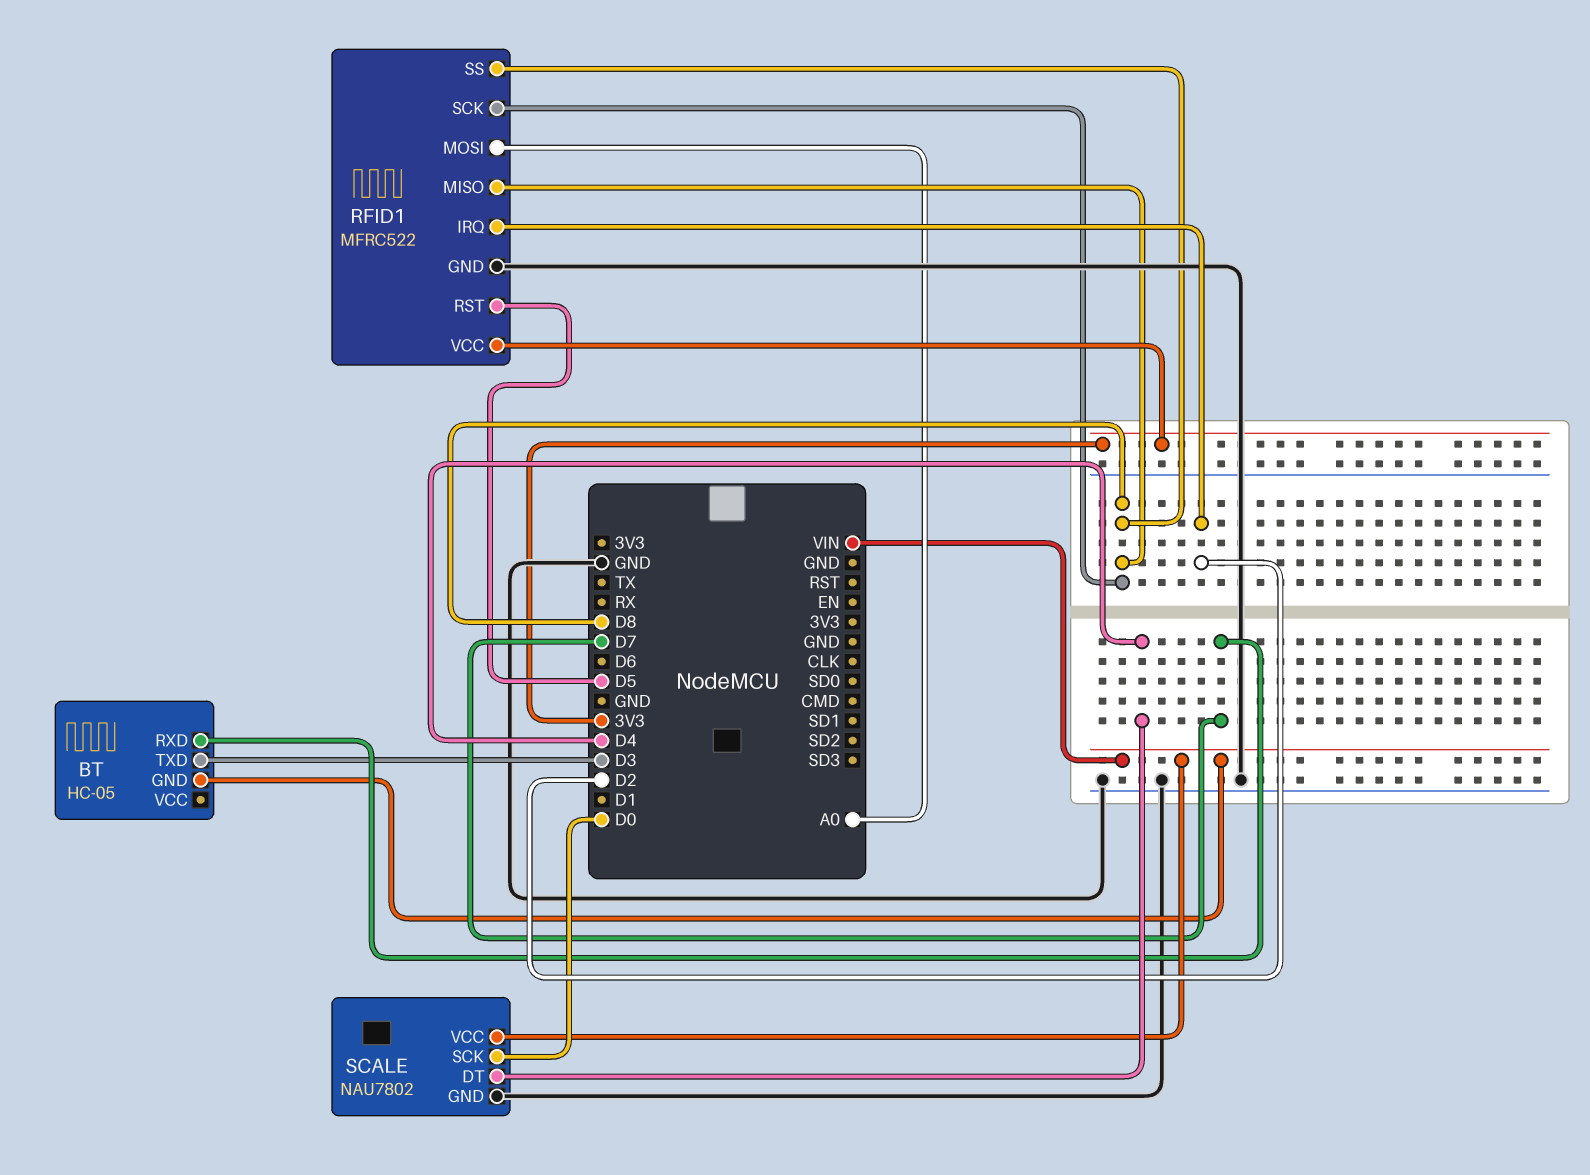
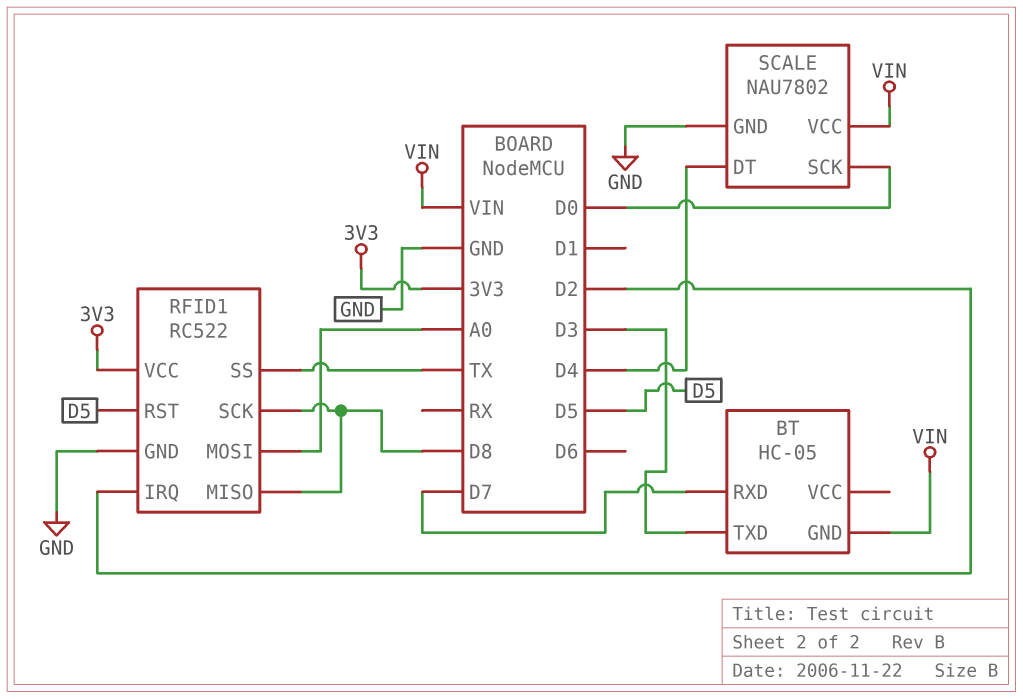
RFID1: MFRC522 -> RC522
RFID1 pin SS: D8 -> TX

